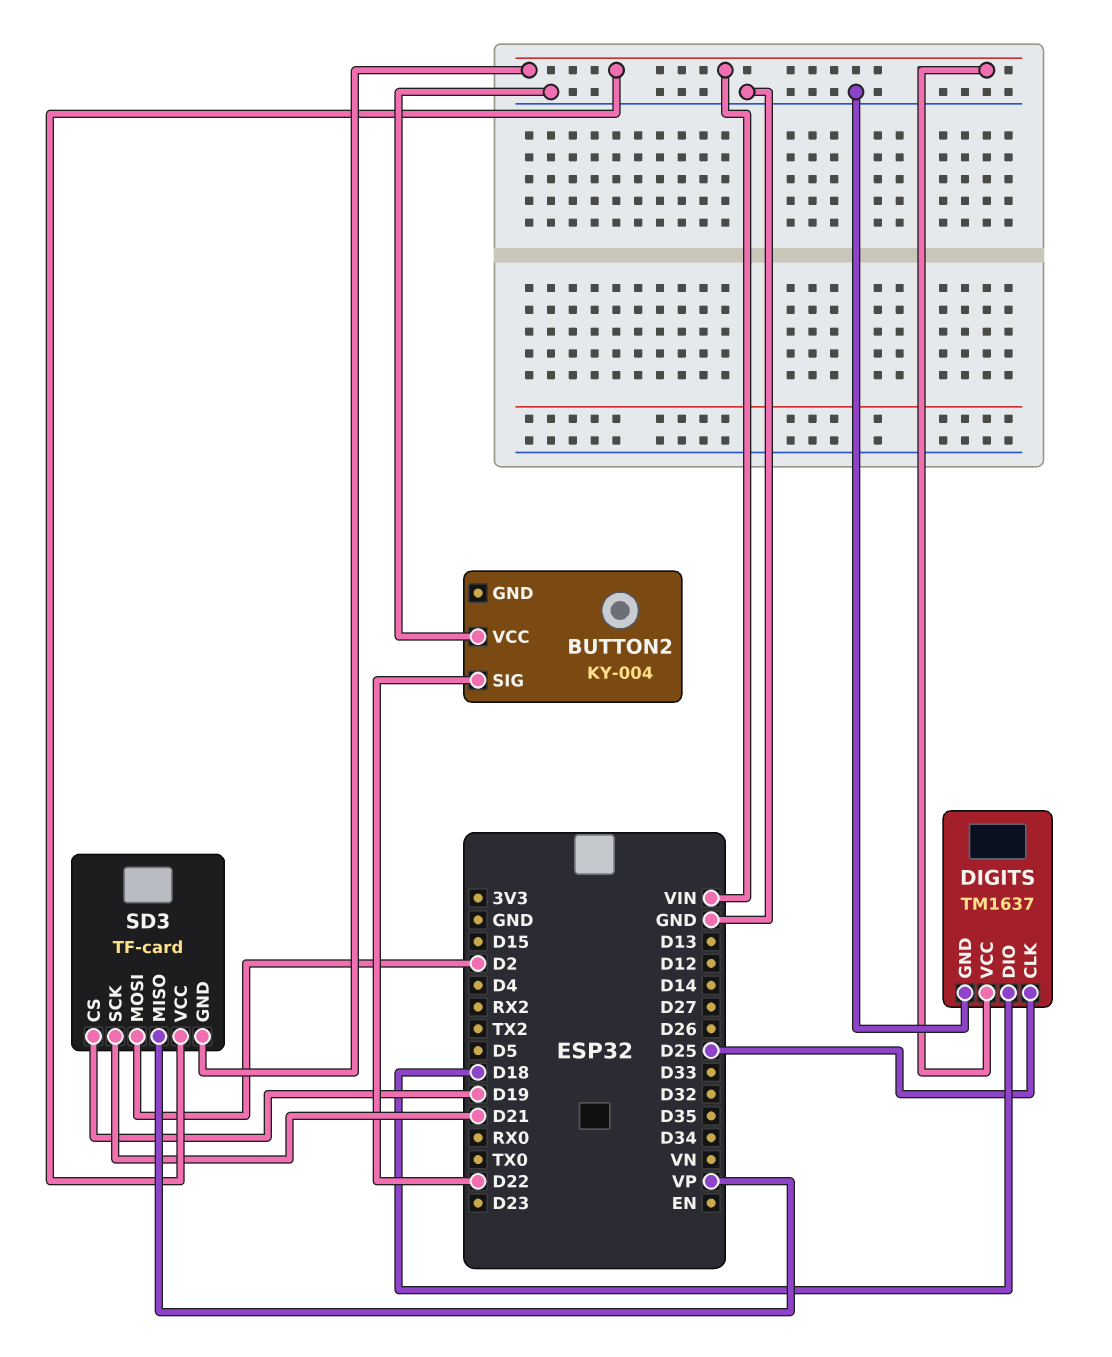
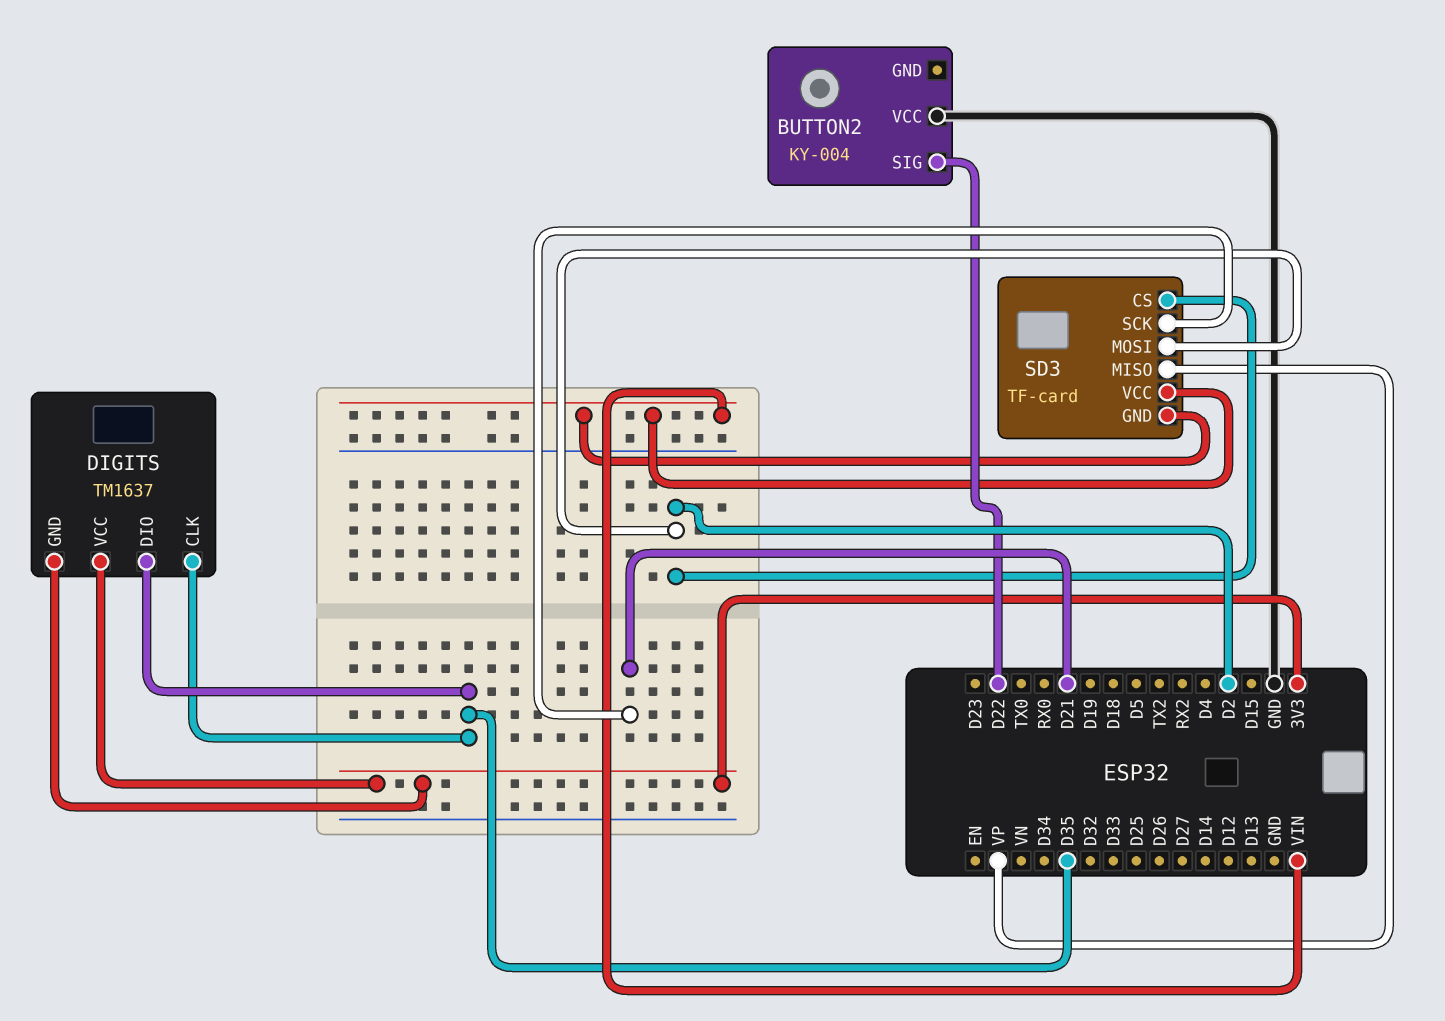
DIGITS pin CLK: D25 -> D35
DIGITS pin DIO: D18 -> D35
DIGITS pin GND: GND -> 3V3
DIGITS pin VCC: VIN -> 3V3
SD3 pin CS: D19 -> D2

